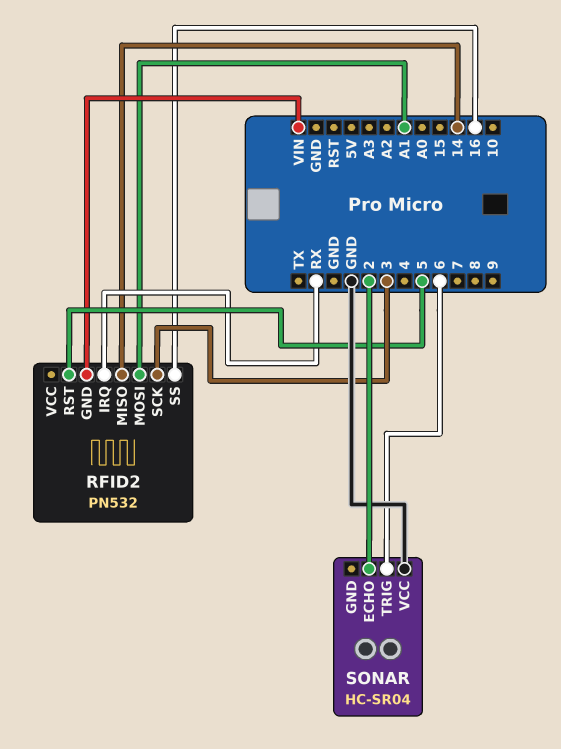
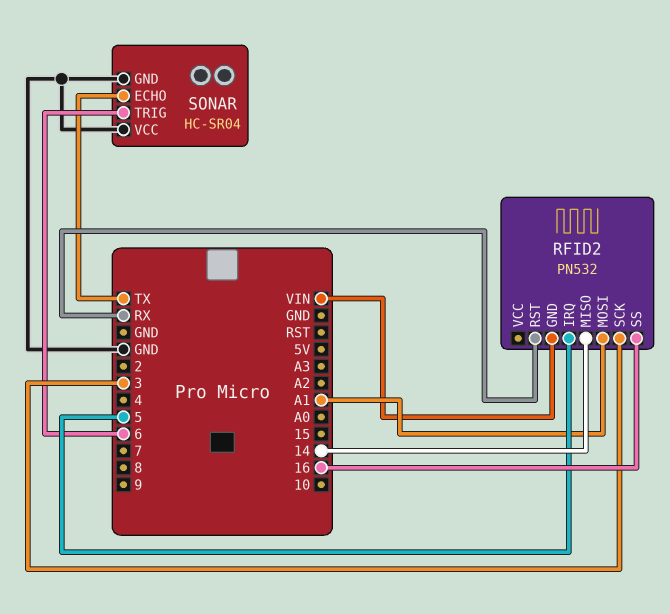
RFID2 pin IRQ: RX -> 5
RFID2 pin RST: 5 -> RX
SONAR pin ECHO: 2 -> TX
SONAR pin GND: none -> GND

